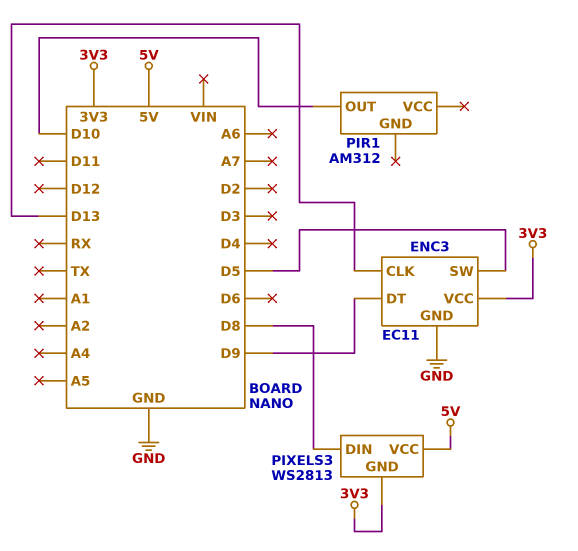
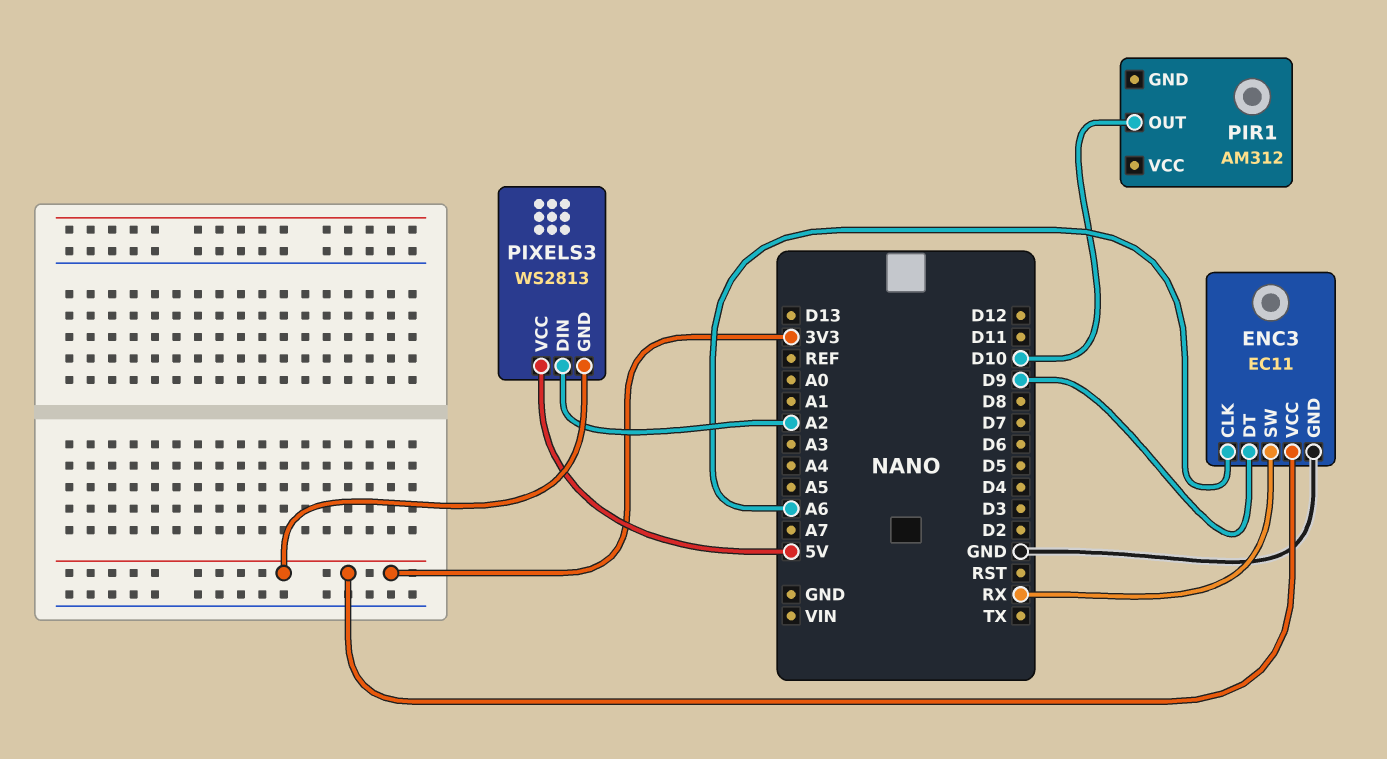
ENC3 pin CLK: D13 -> A6
ENC3 pin SW: D5 -> RX
PIXELS3 pin DIN: D8 -> A2

